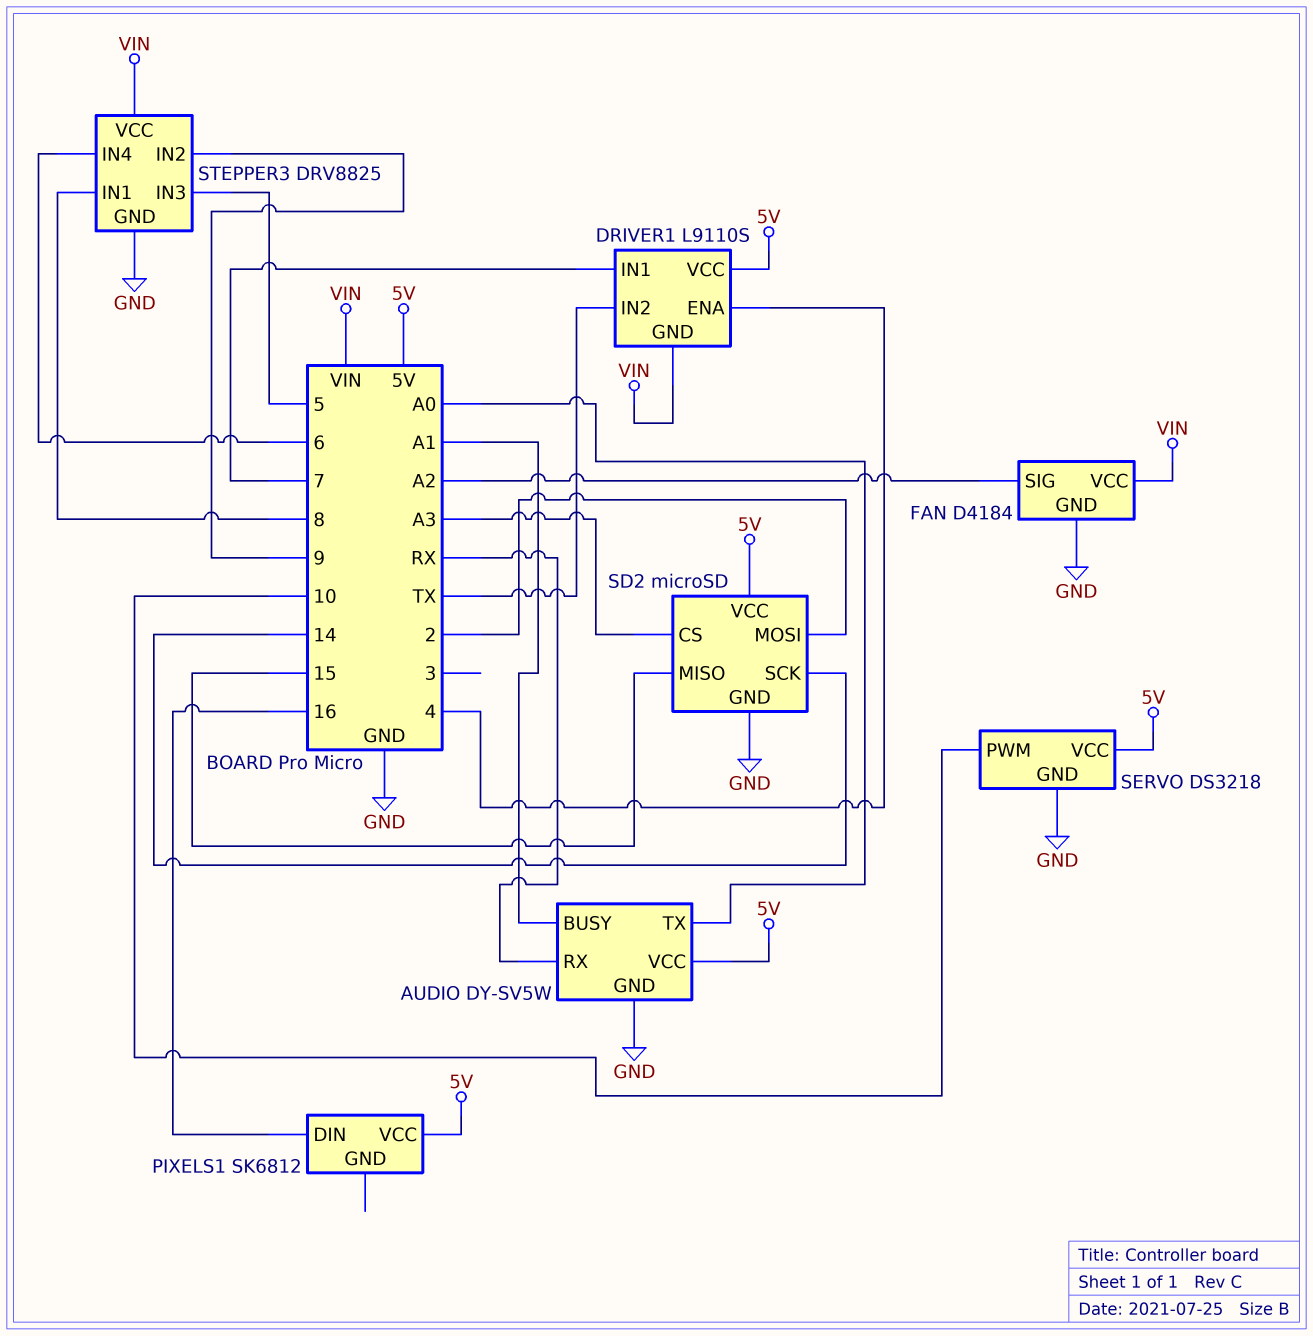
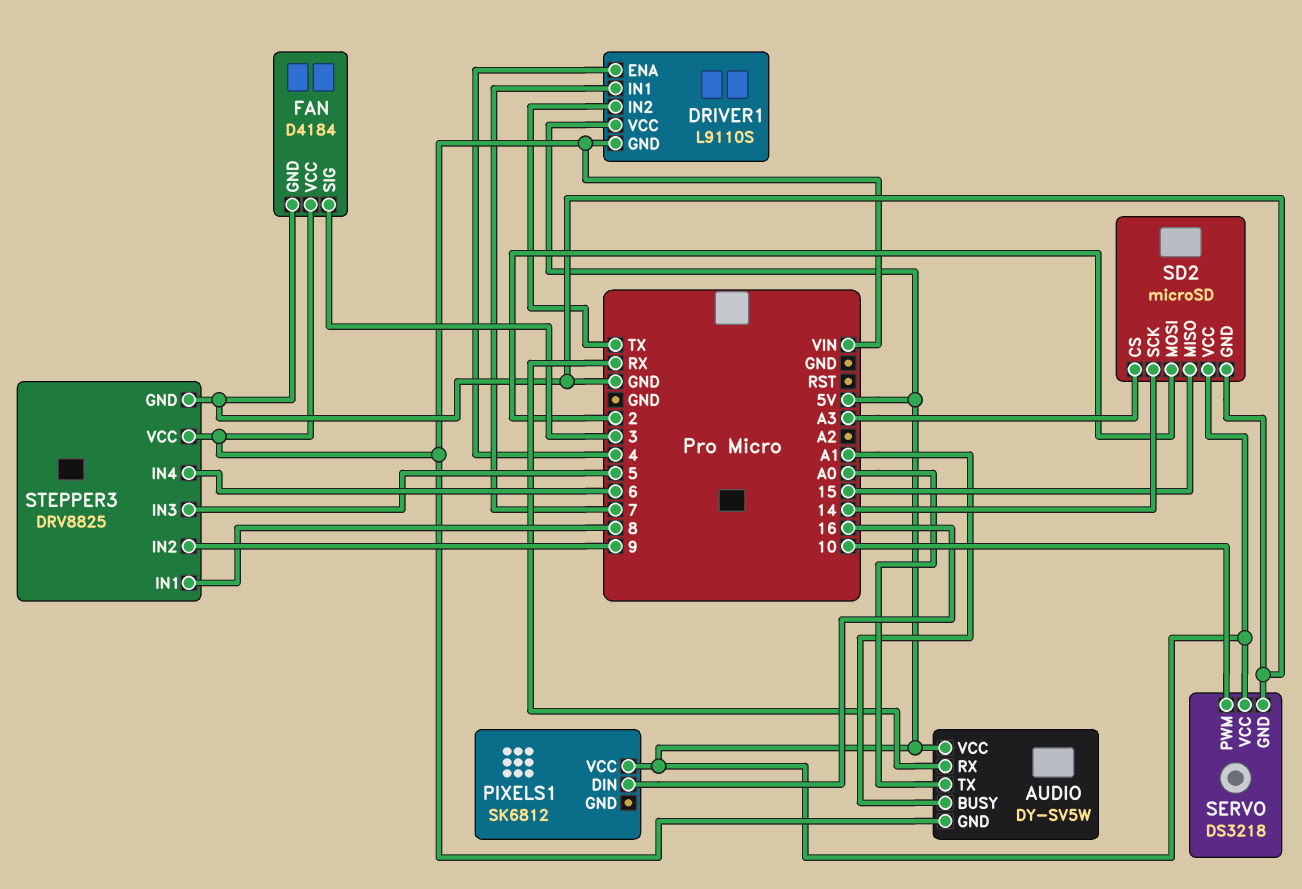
AUDIO pin GND: GND -> VIN
FAN pin SIG: A2 -> 3

